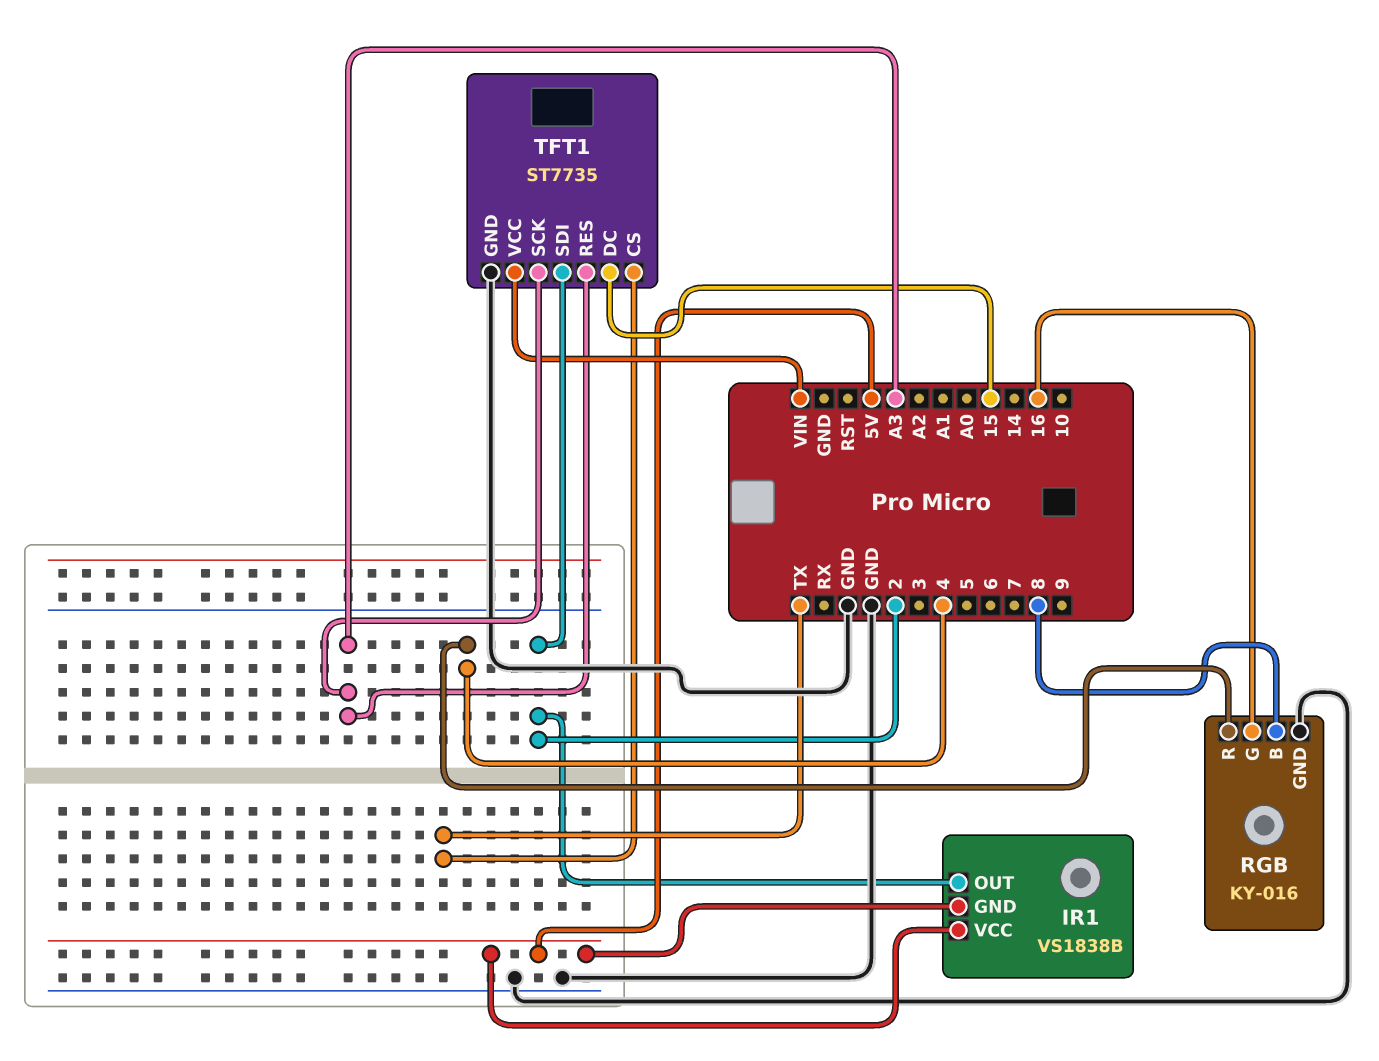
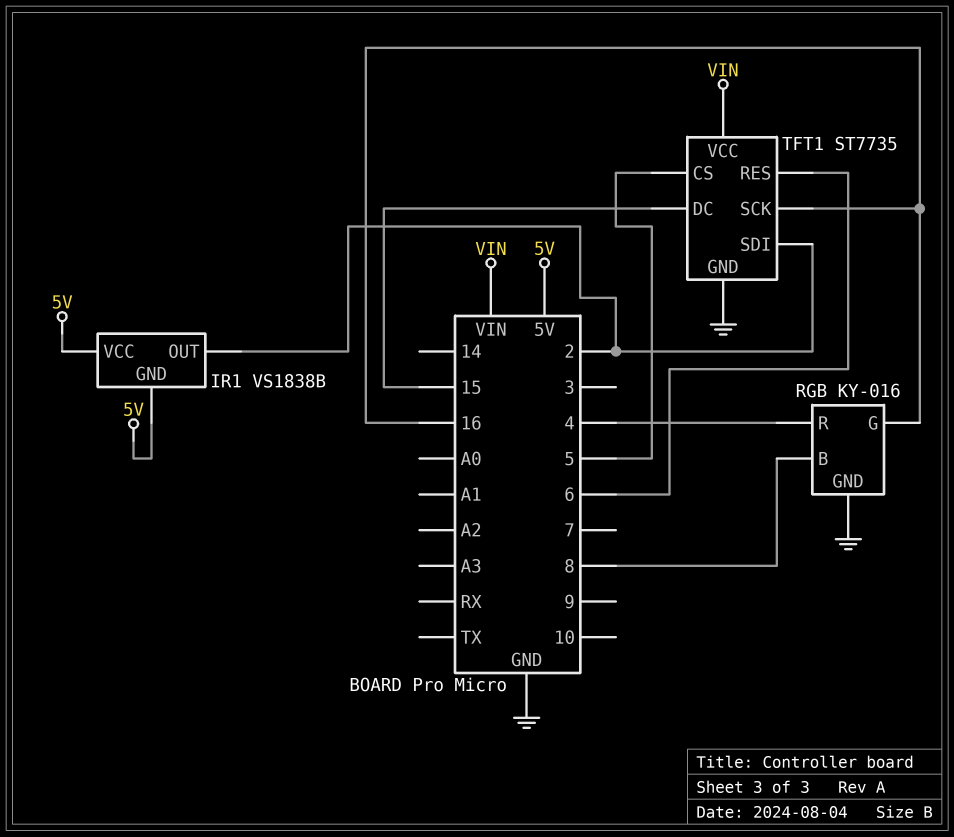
TFT1 pin CS: TX -> 5
TFT1 pin RES: A3 -> 6
TFT1 pin SCK: A3 -> 16

